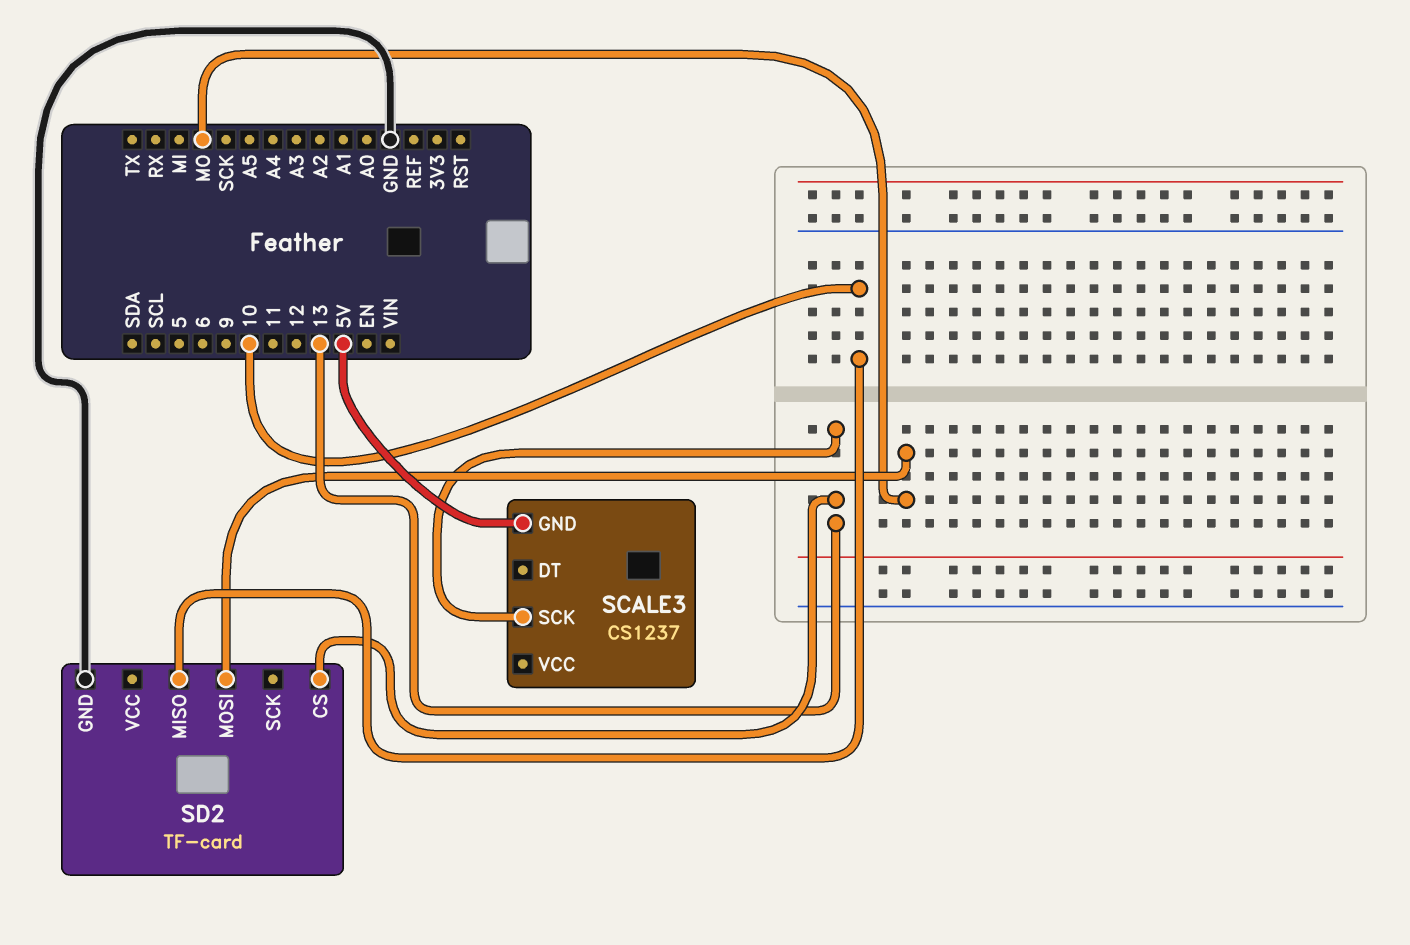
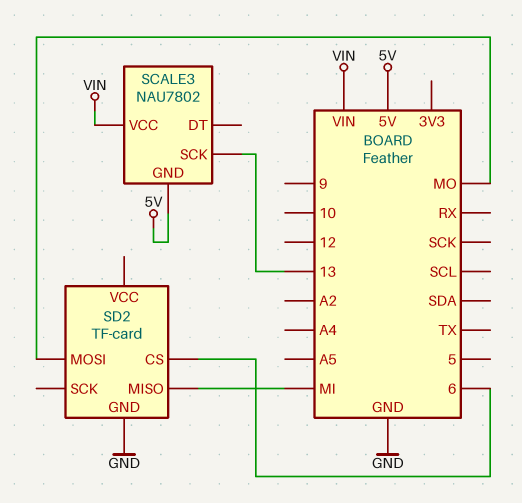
SCALE3: CS1237 -> NAU7802
SCALE3 pin VCC: none -> VIN
SD2 pin CS: 13 -> 6
SD2 pin MISO: 10 -> MI

